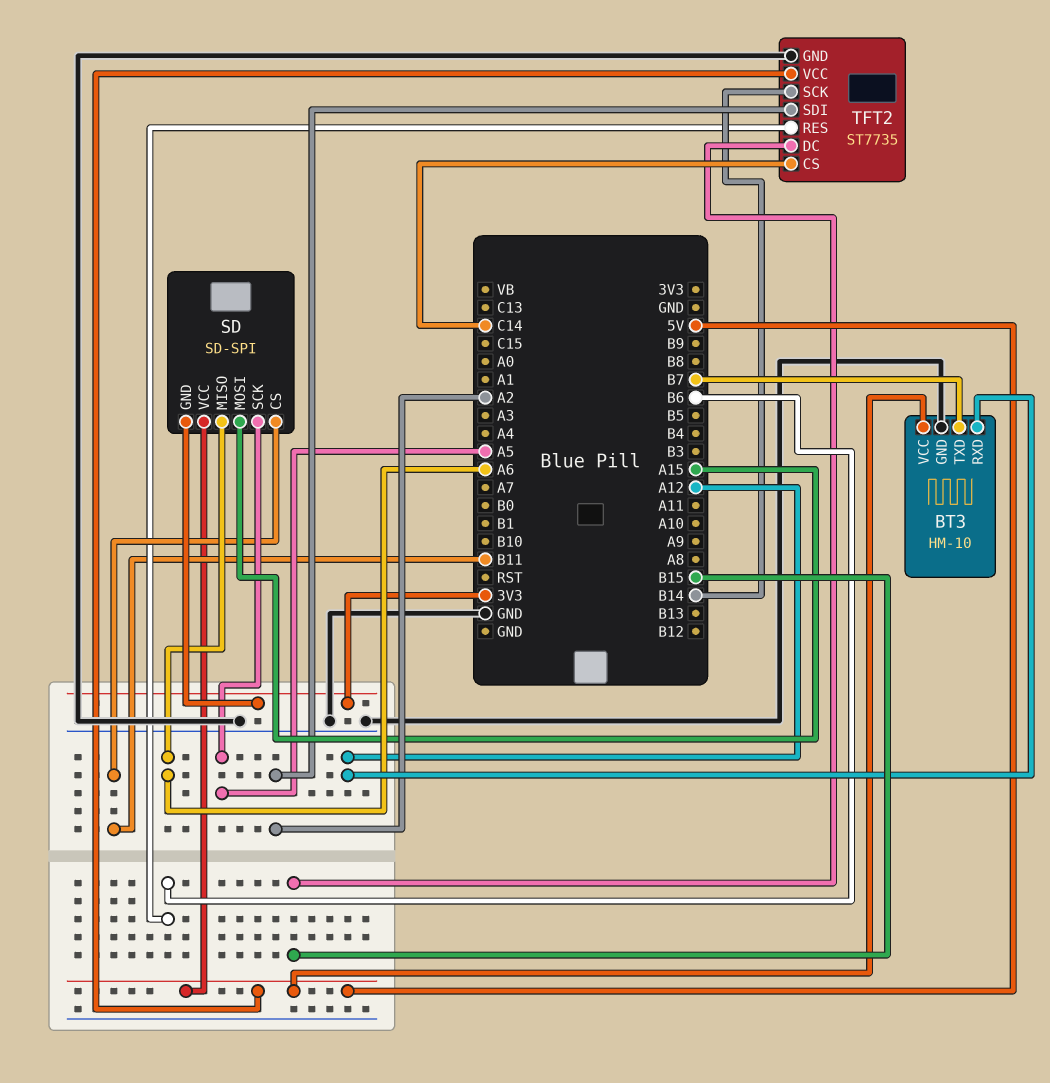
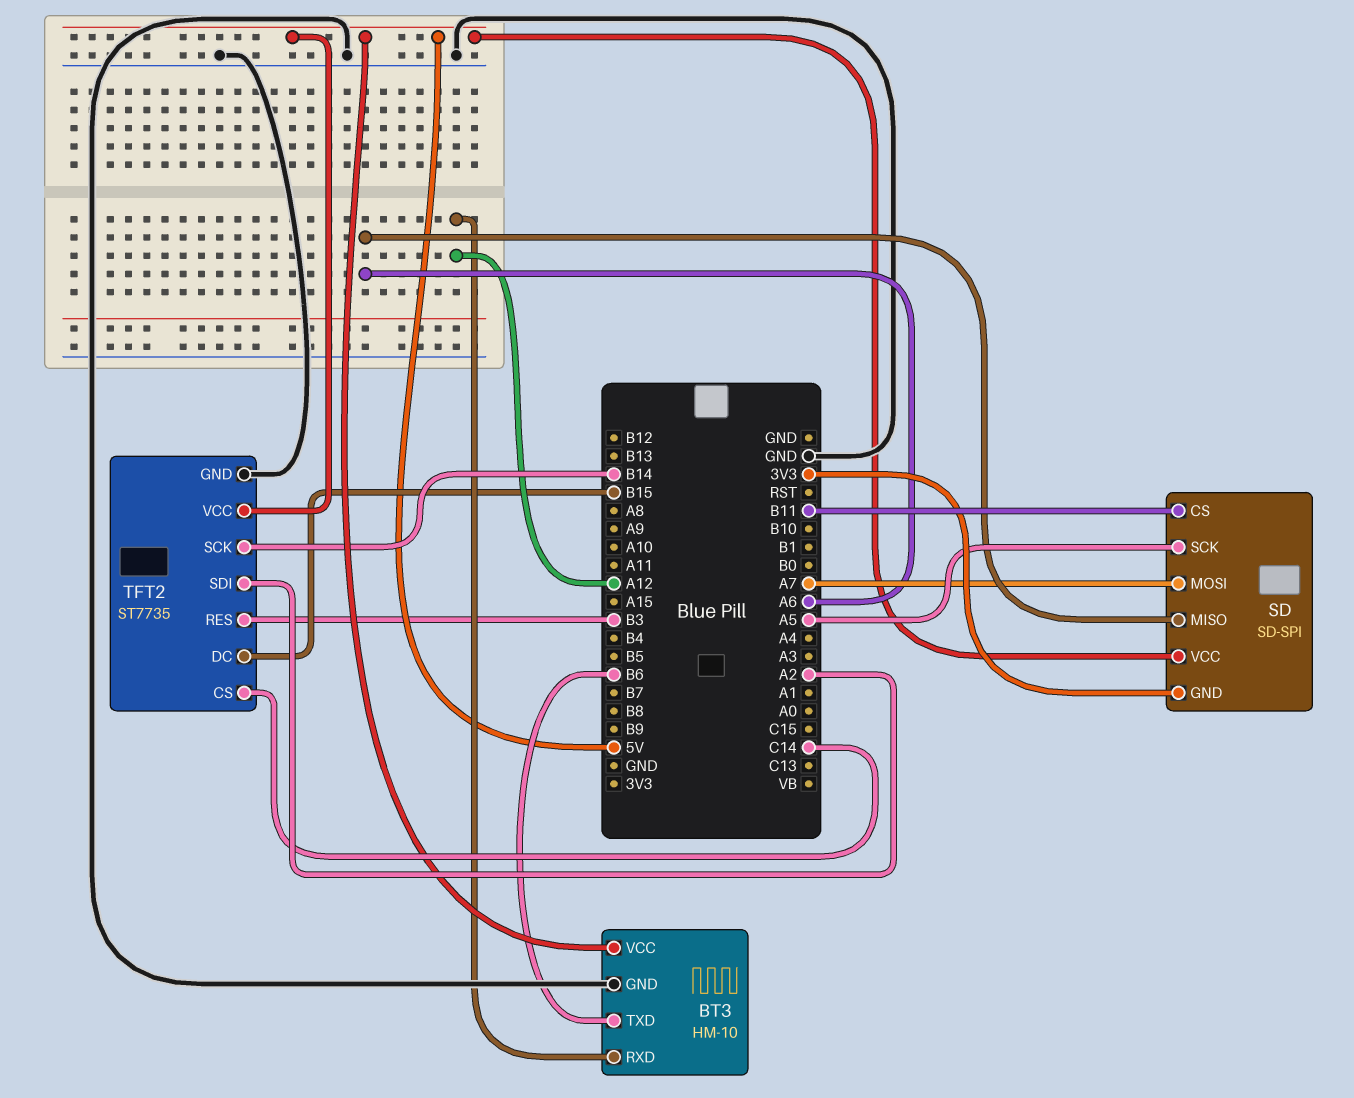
BT3 pin TXD: B7 -> B6
SD pin MOSI: A15 -> A7
TFT2 pin RES: B6 -> B3

